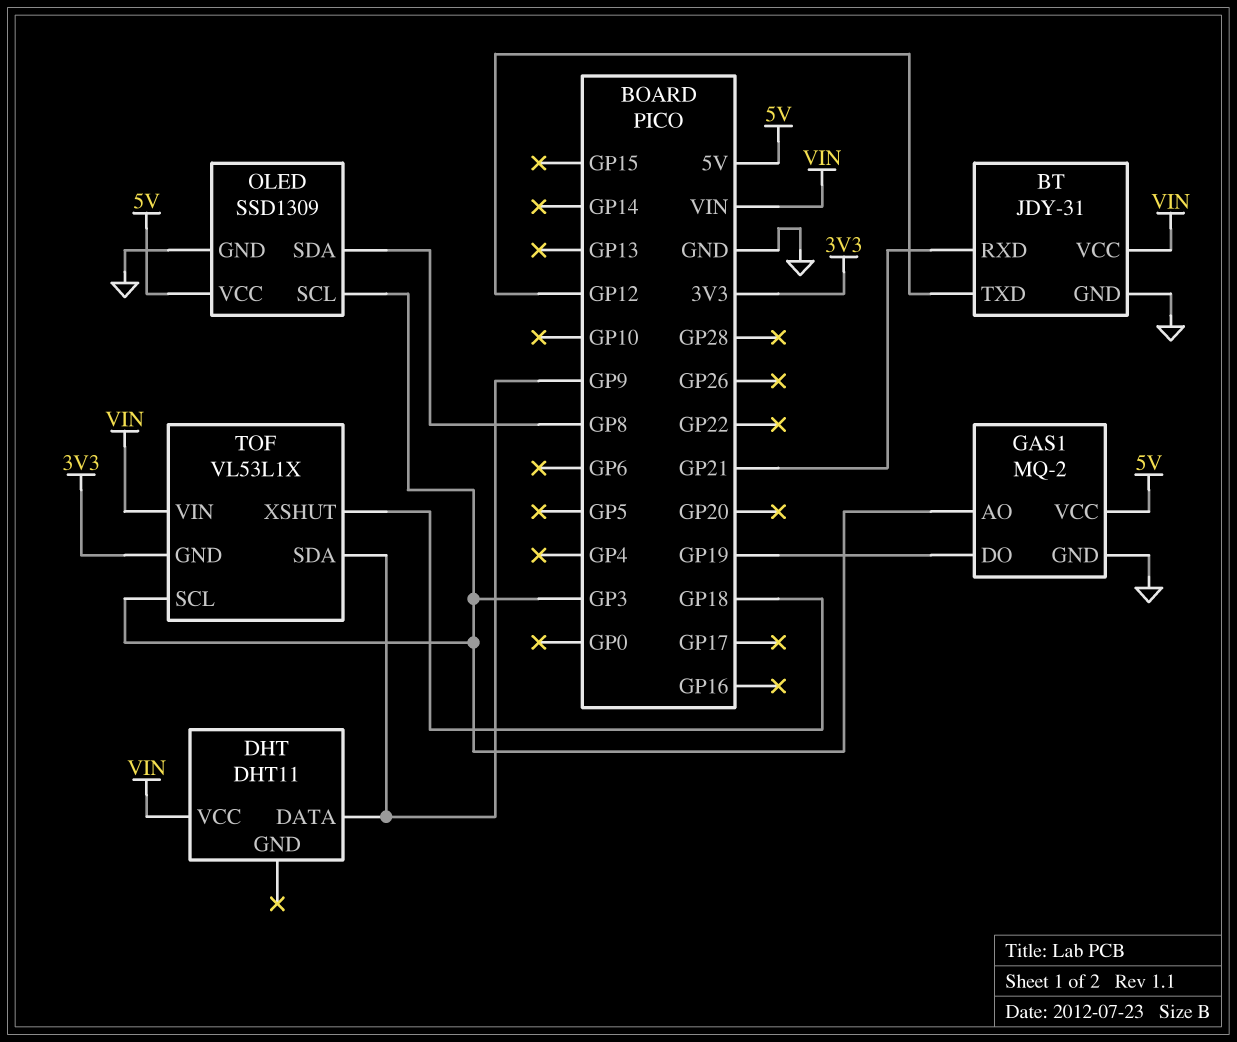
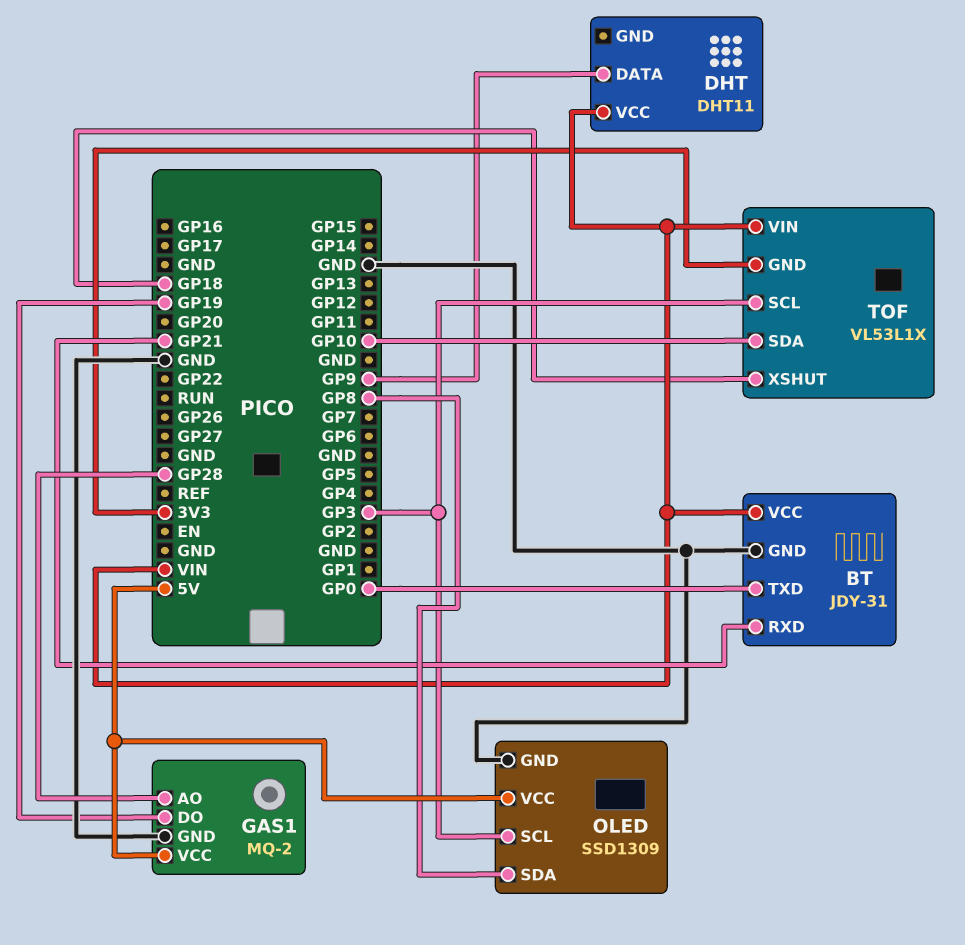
BT pin TXD: GP12 -> GP0
GAS1 pin AO: GP3 -> GP28
TOF pin SDA: GP9 -> GP10

